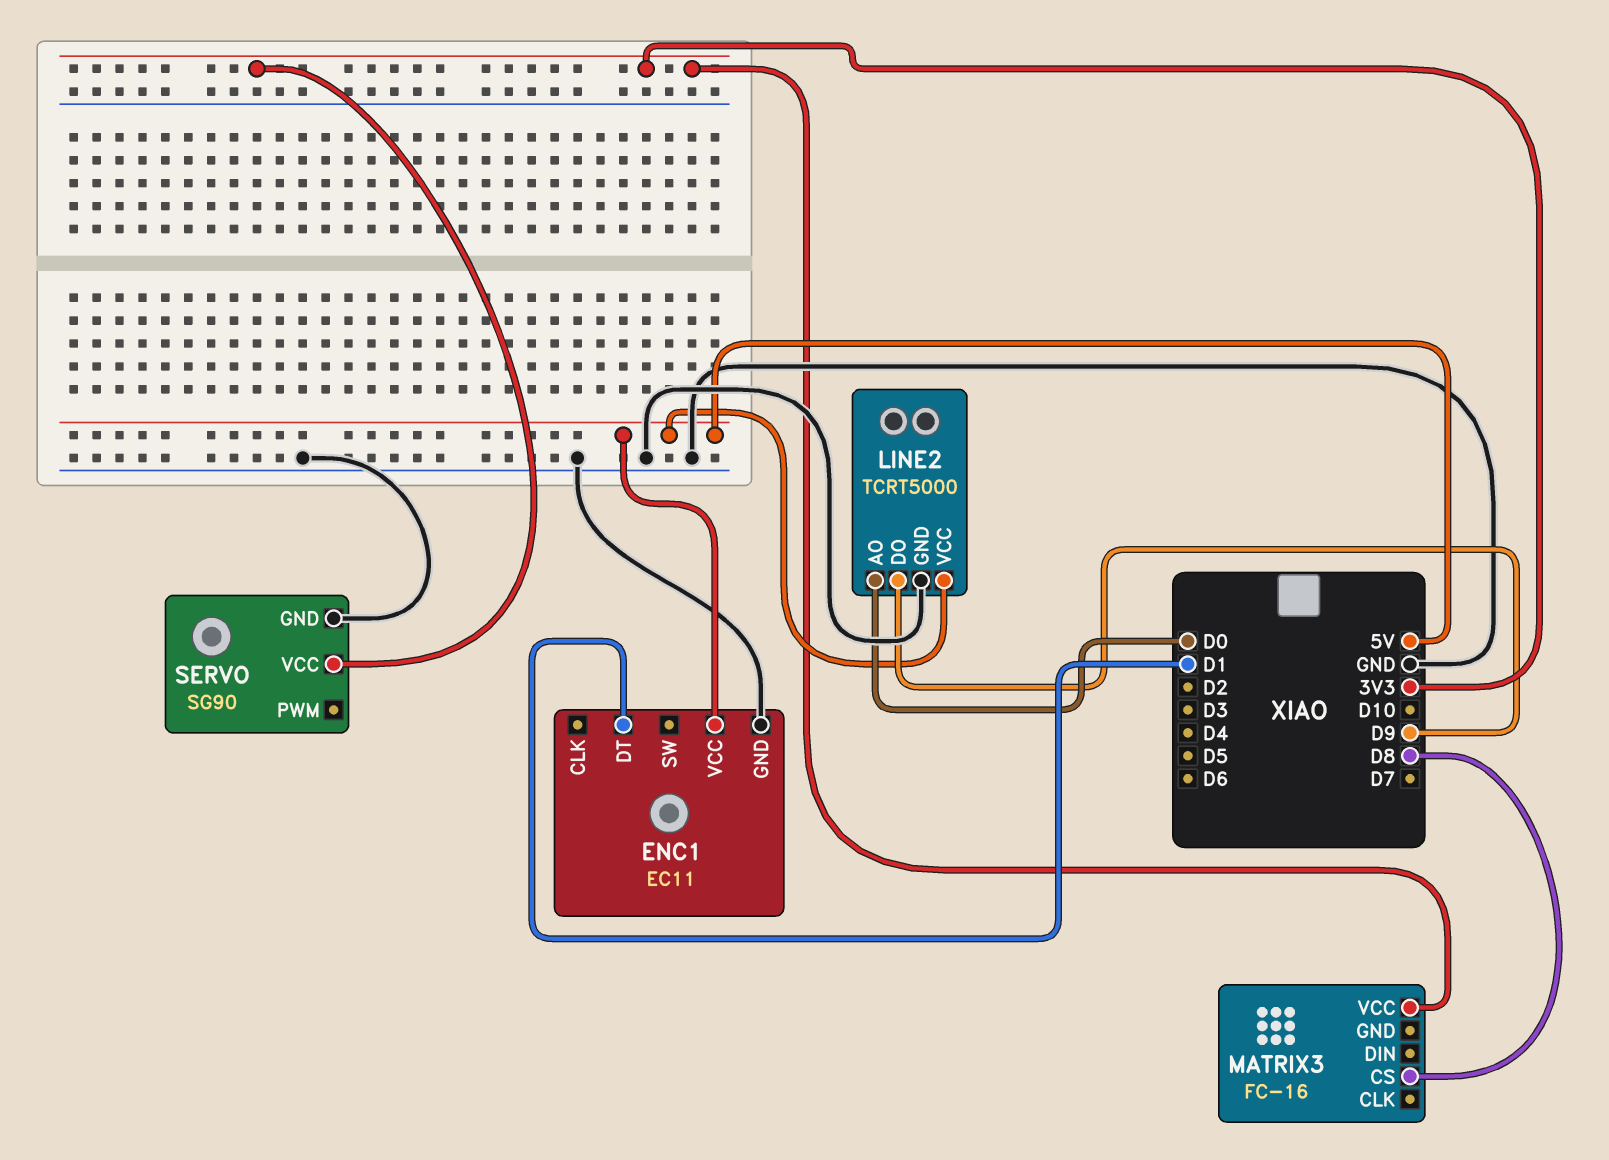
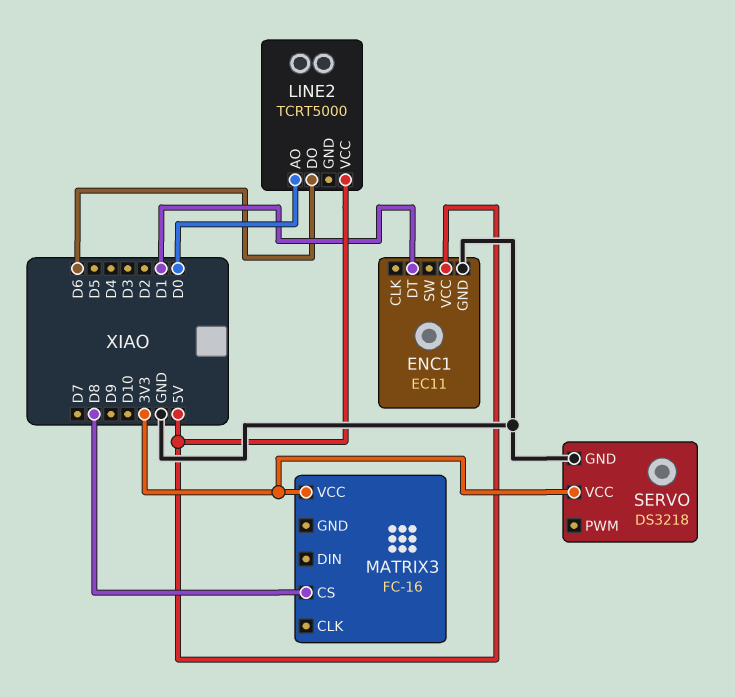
LINE2 pin DO: D9 -> D6
LINE2 pin GND: GND -> none
SERVO: SG90 -> DS3218

